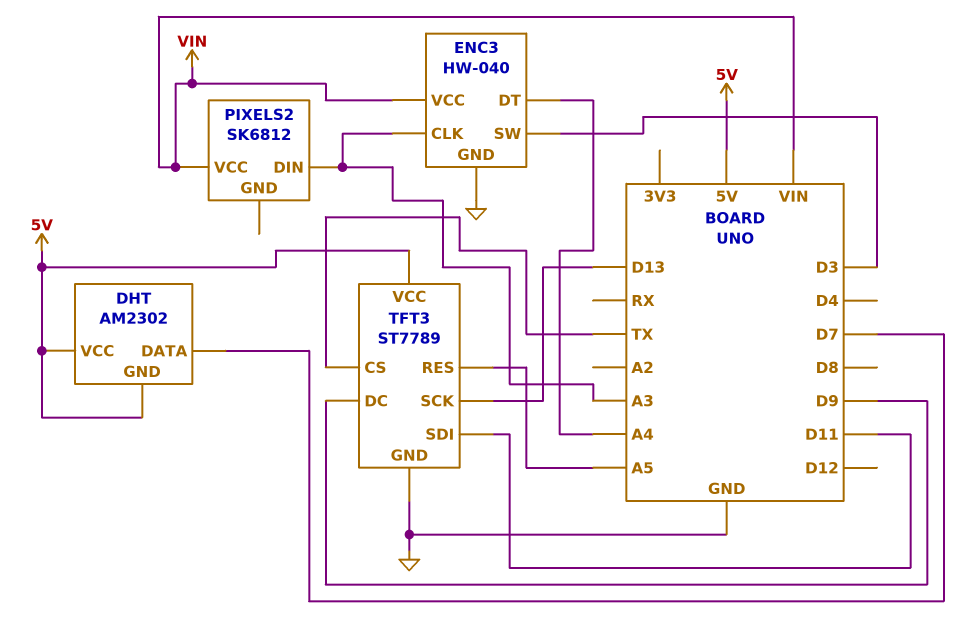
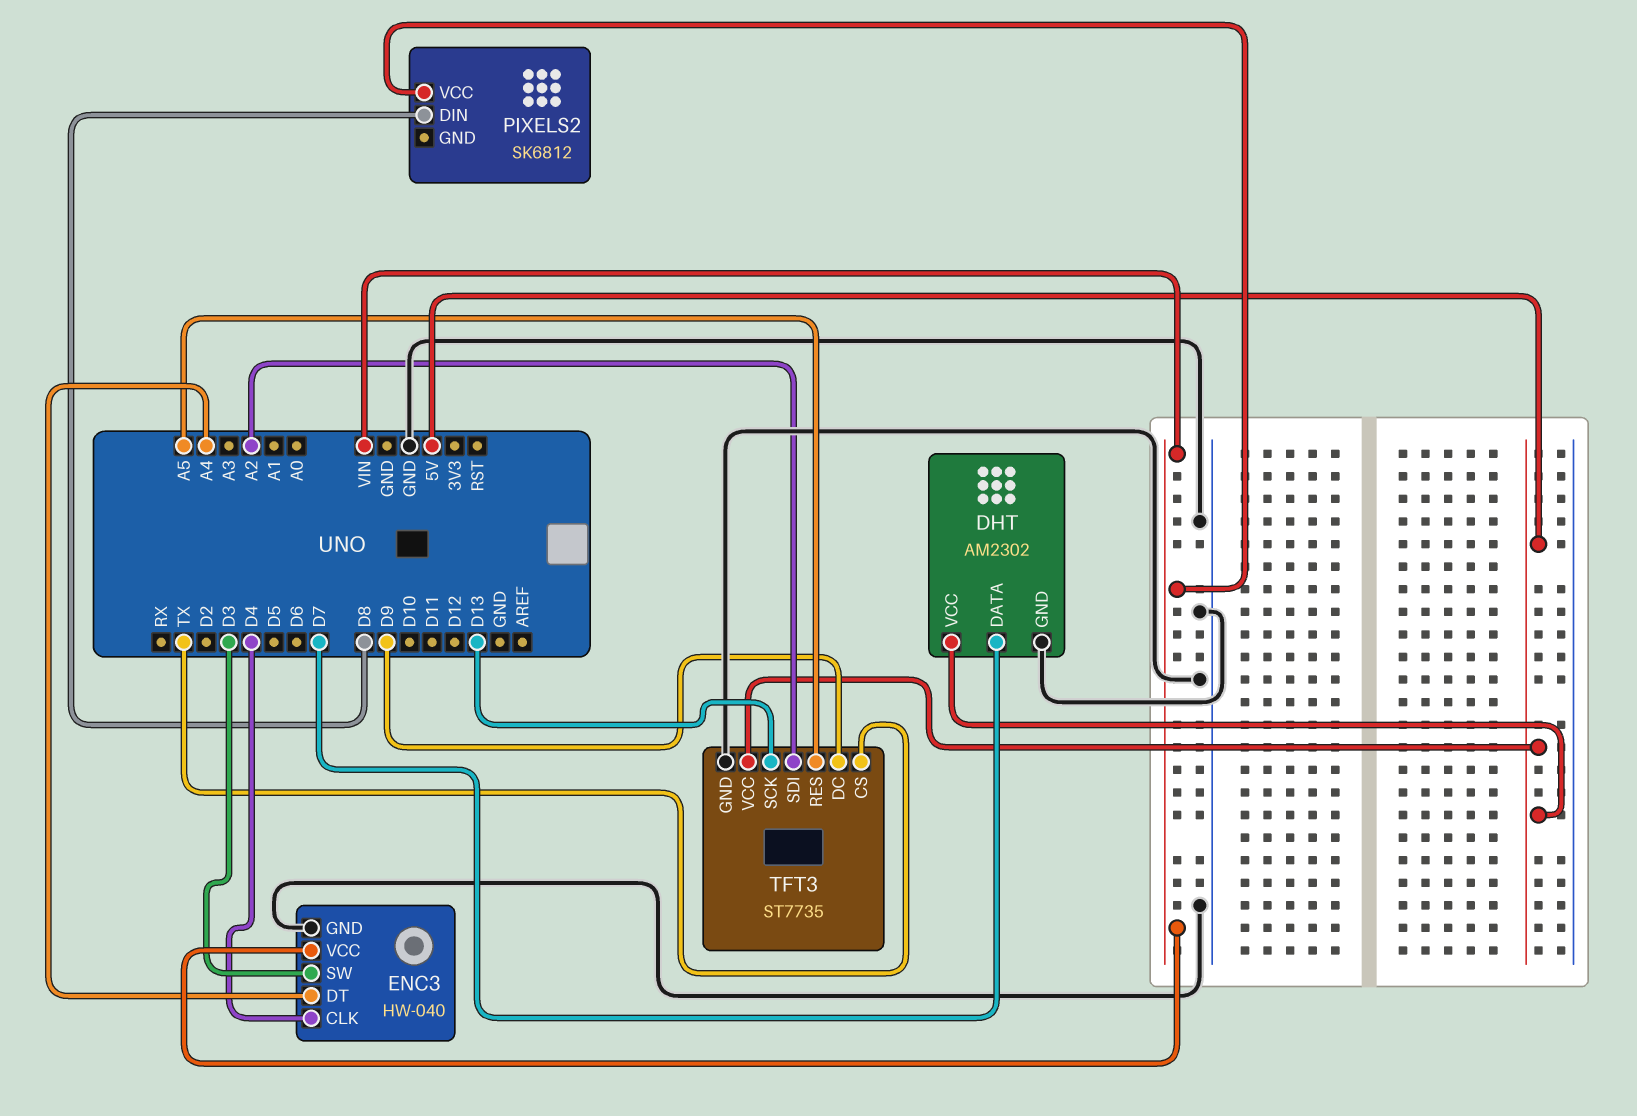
DHT pin GND: 5V -> GND
ENC3 pin CLK: A3 -> D4
PIXELS2 pin DIN: A3 -> D8
TFT3: ST7789 -> ST7735
TFT3 pin SDI: D11 -> A2

